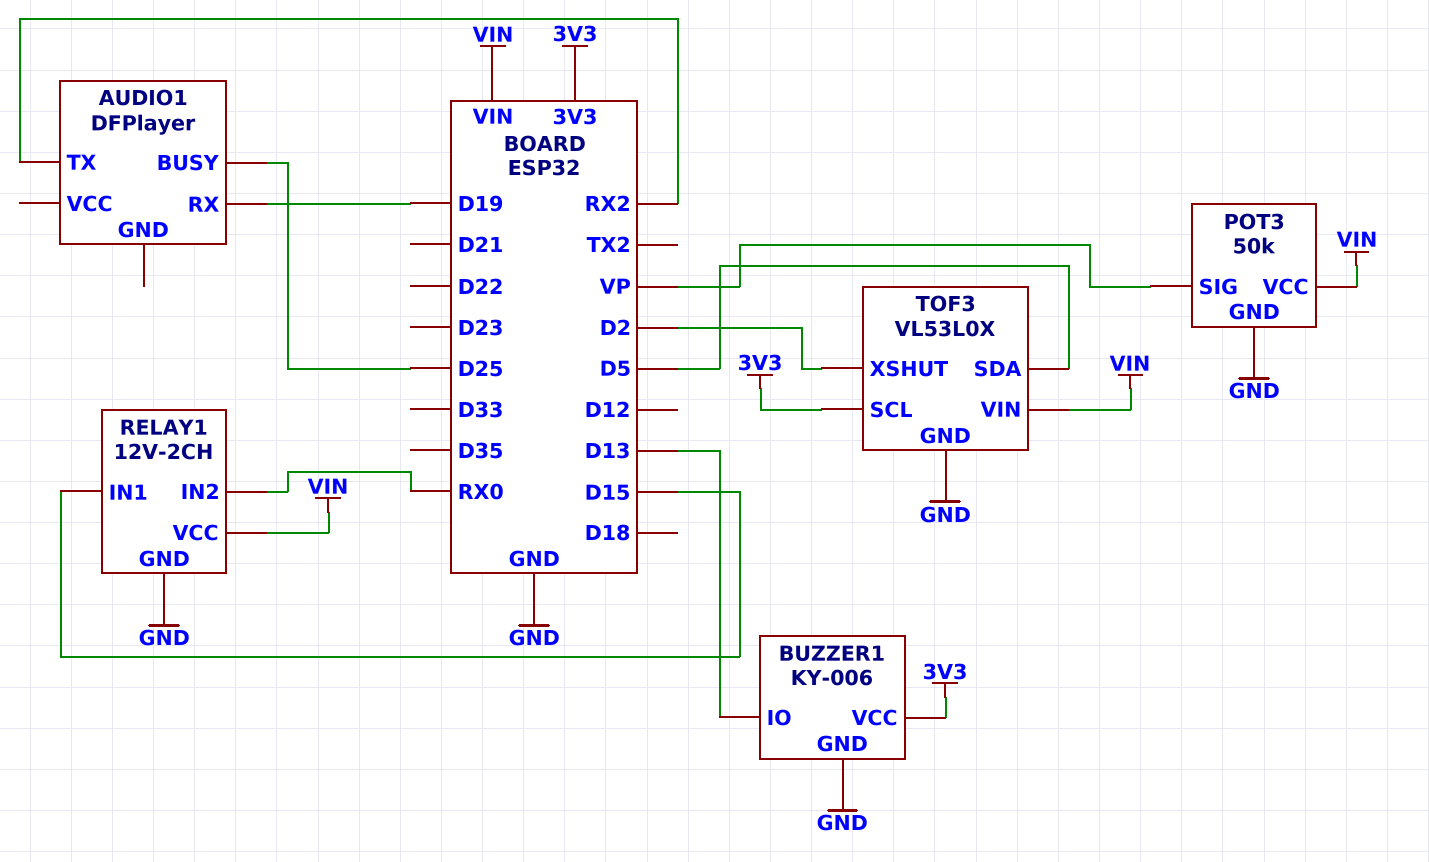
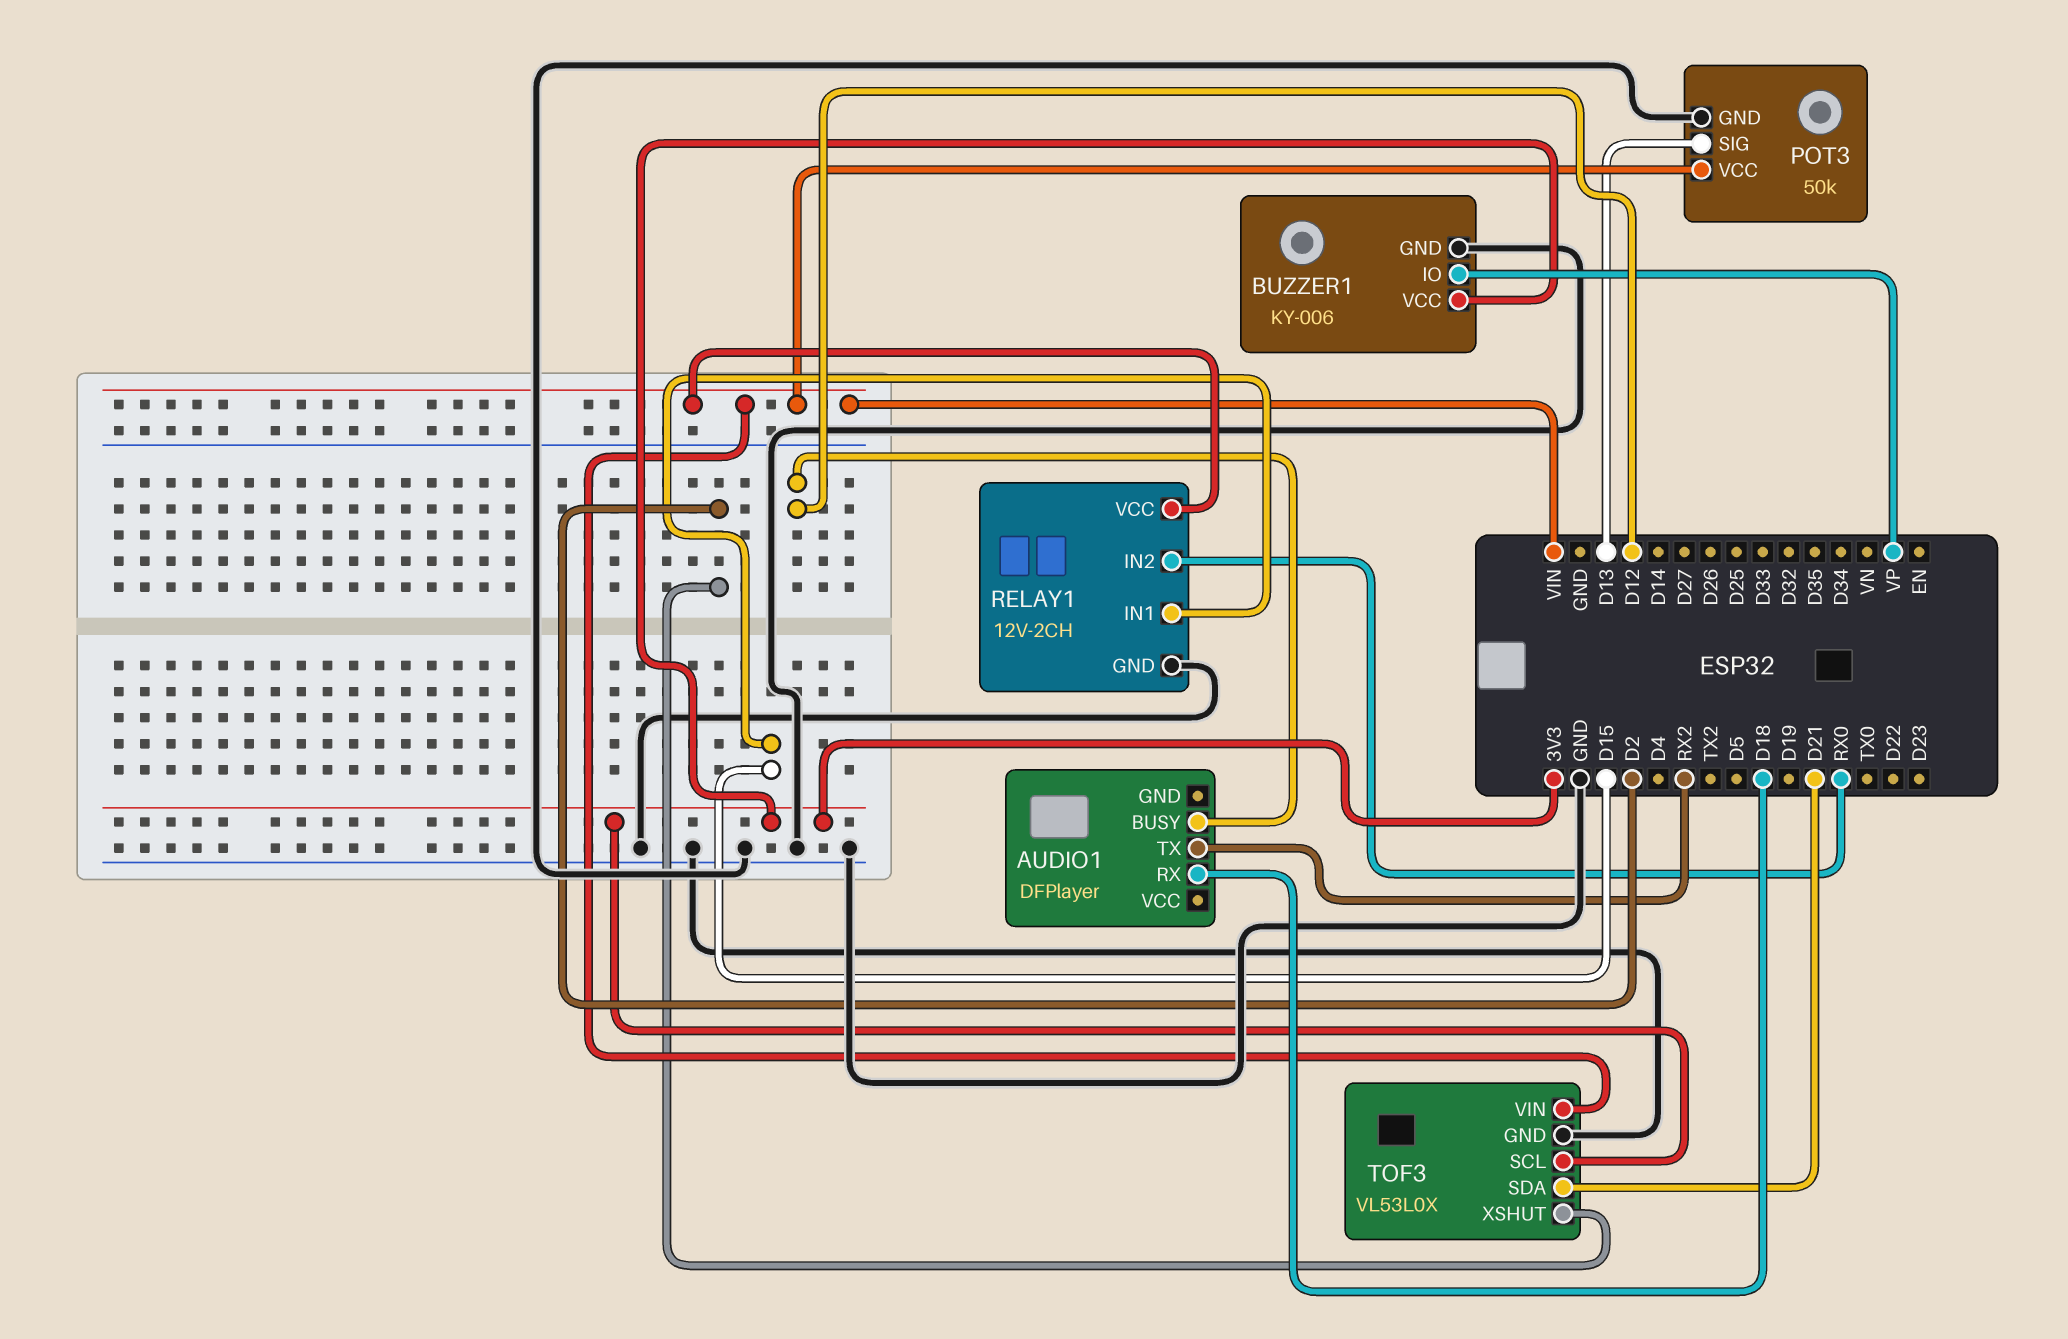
AUDIO1 pin BUSY: D25 -> D12
AUDIO1 pin RX: D19 -> D18
BUZZER1 pin IO: D13 -> VP
POT3 pin SIG: VP -> D13
TOF3 pin SDA: D5 -> D21

